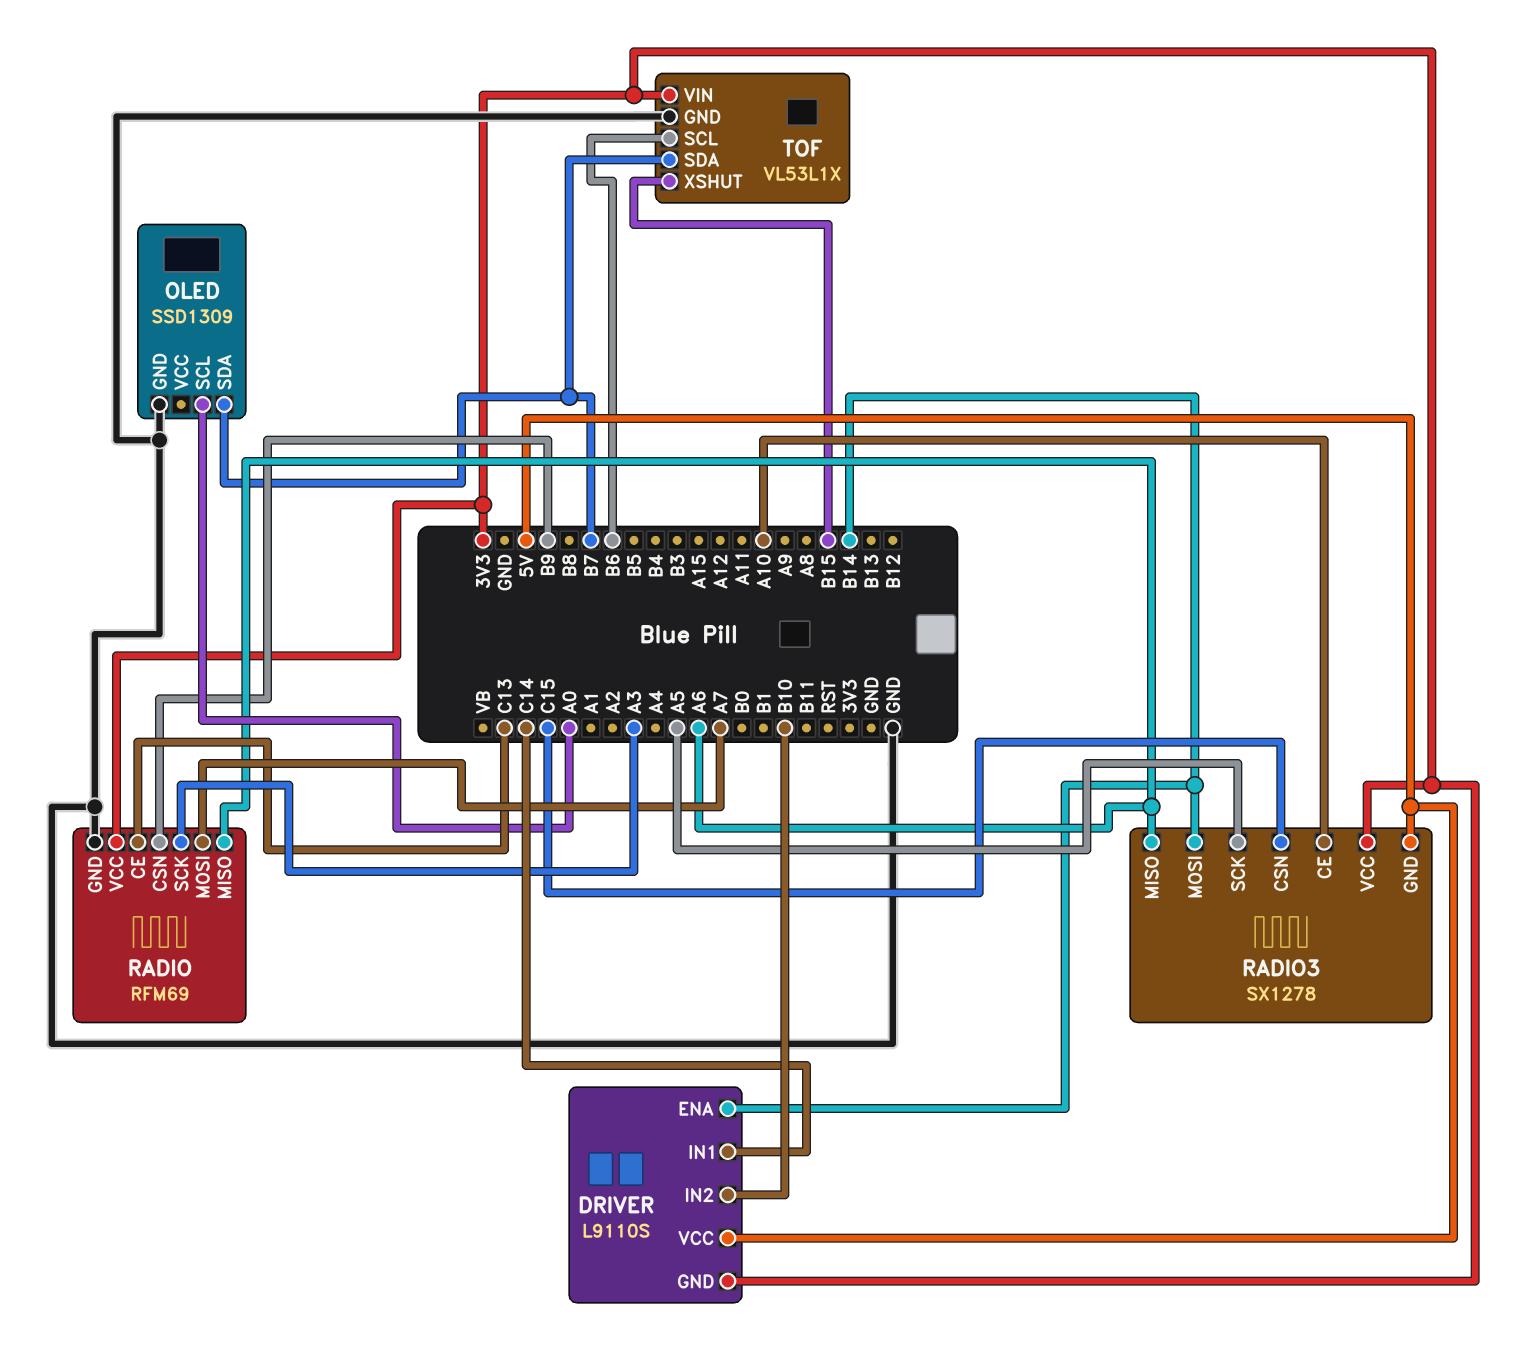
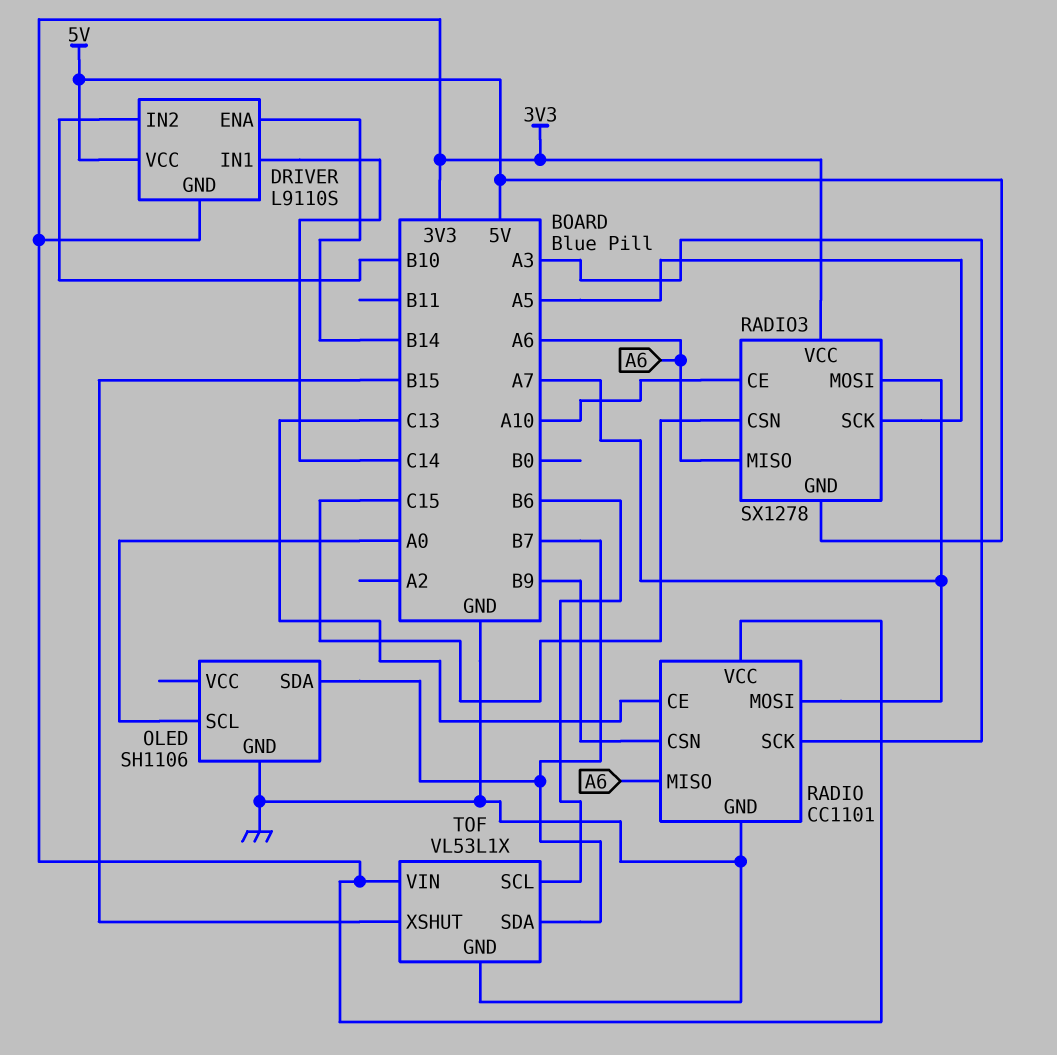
OLED: SSD1309 -> SH1106
RADIO: RFM69 -> CC1101
RADIO3 pin MOSI: B14 -> A7

